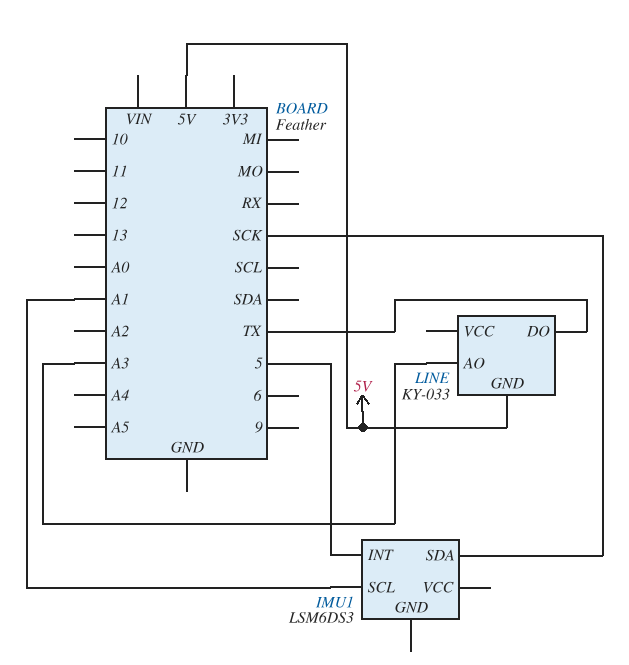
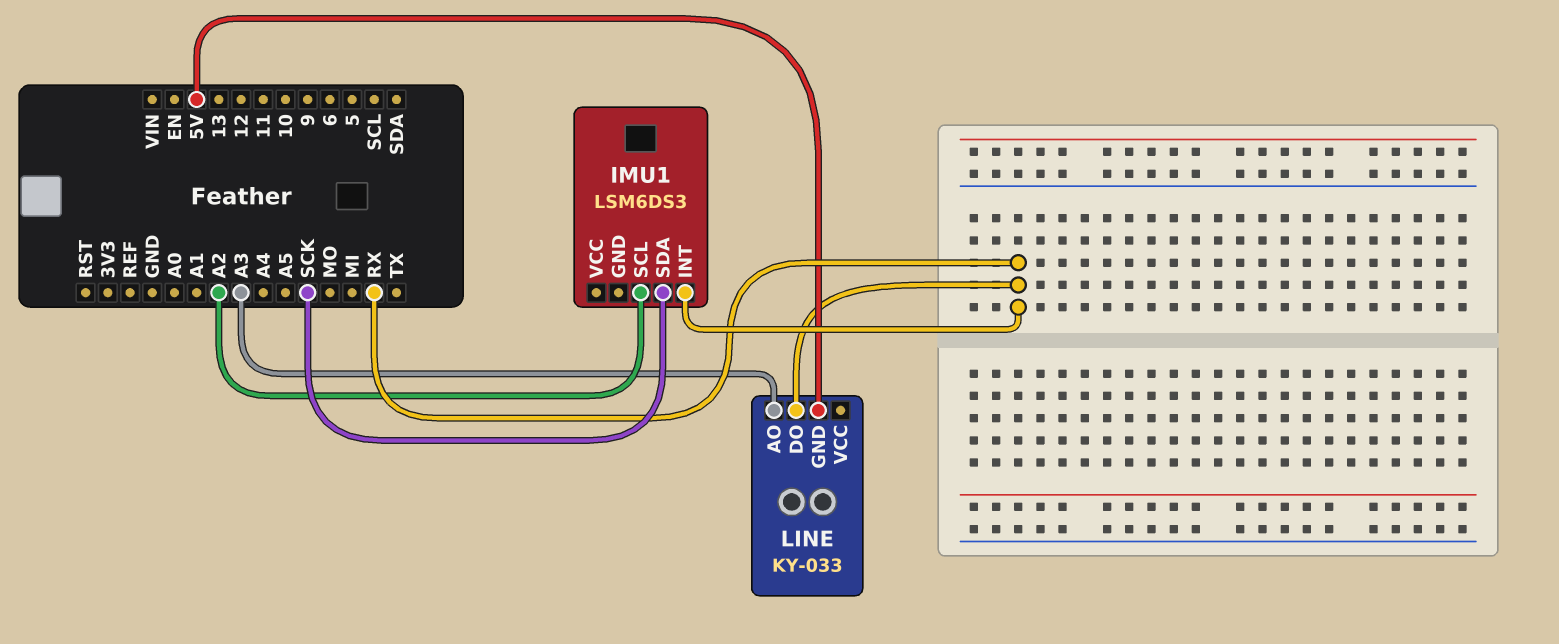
IMU1 pin INT: 5 -> RX
IMU1 pin SCL: A1 -> A2
LINE pin DO: TX -> RX

